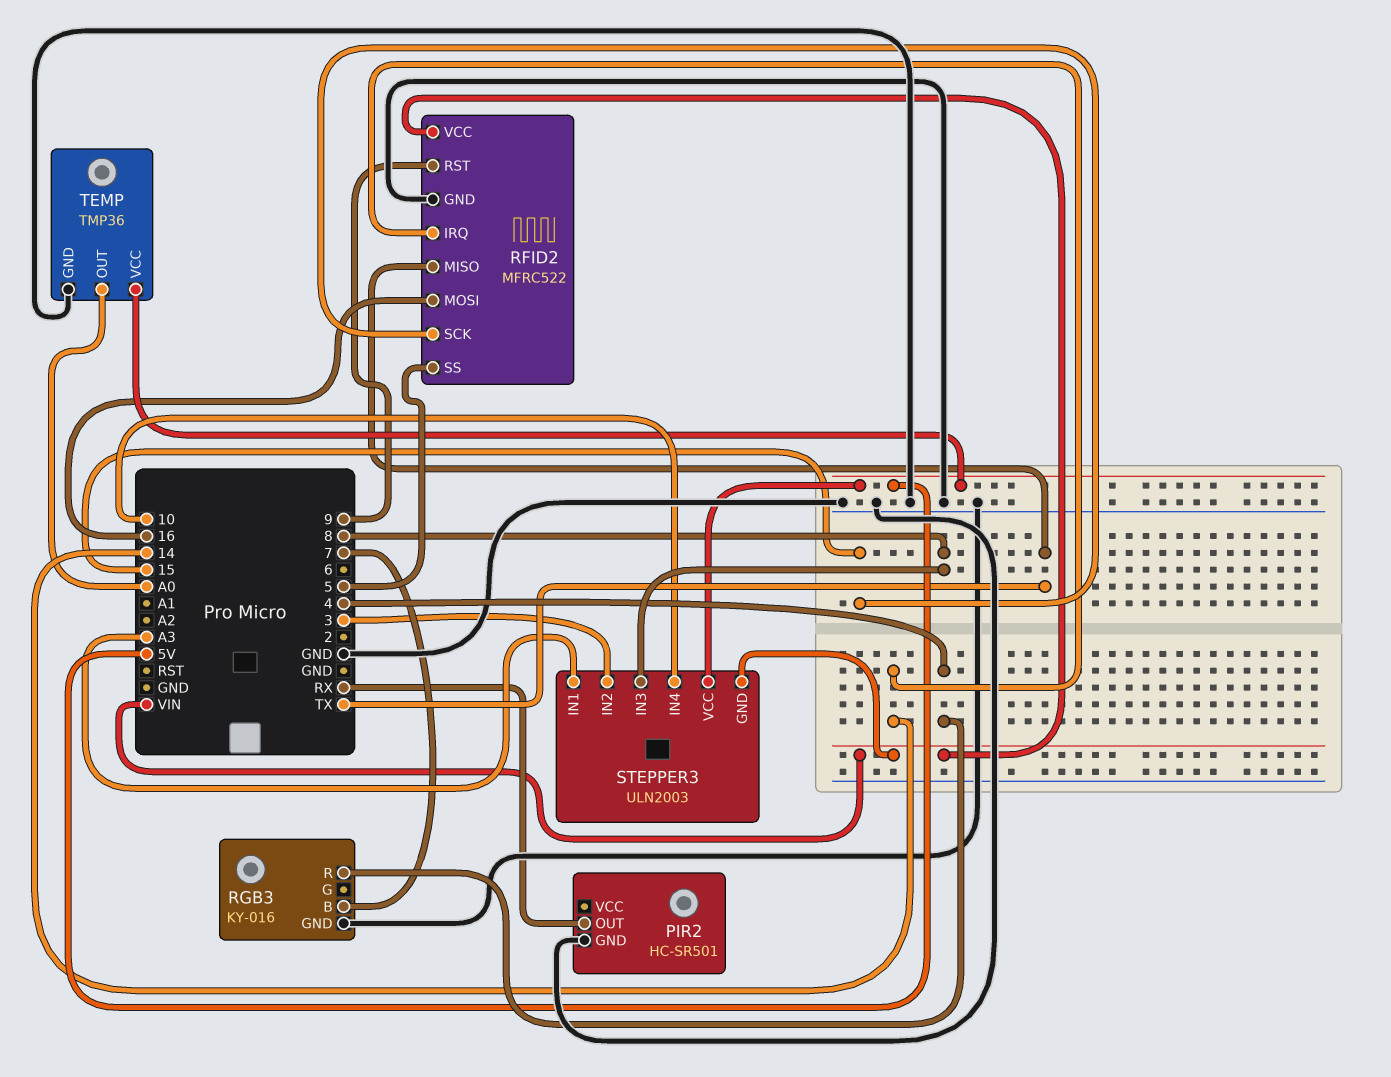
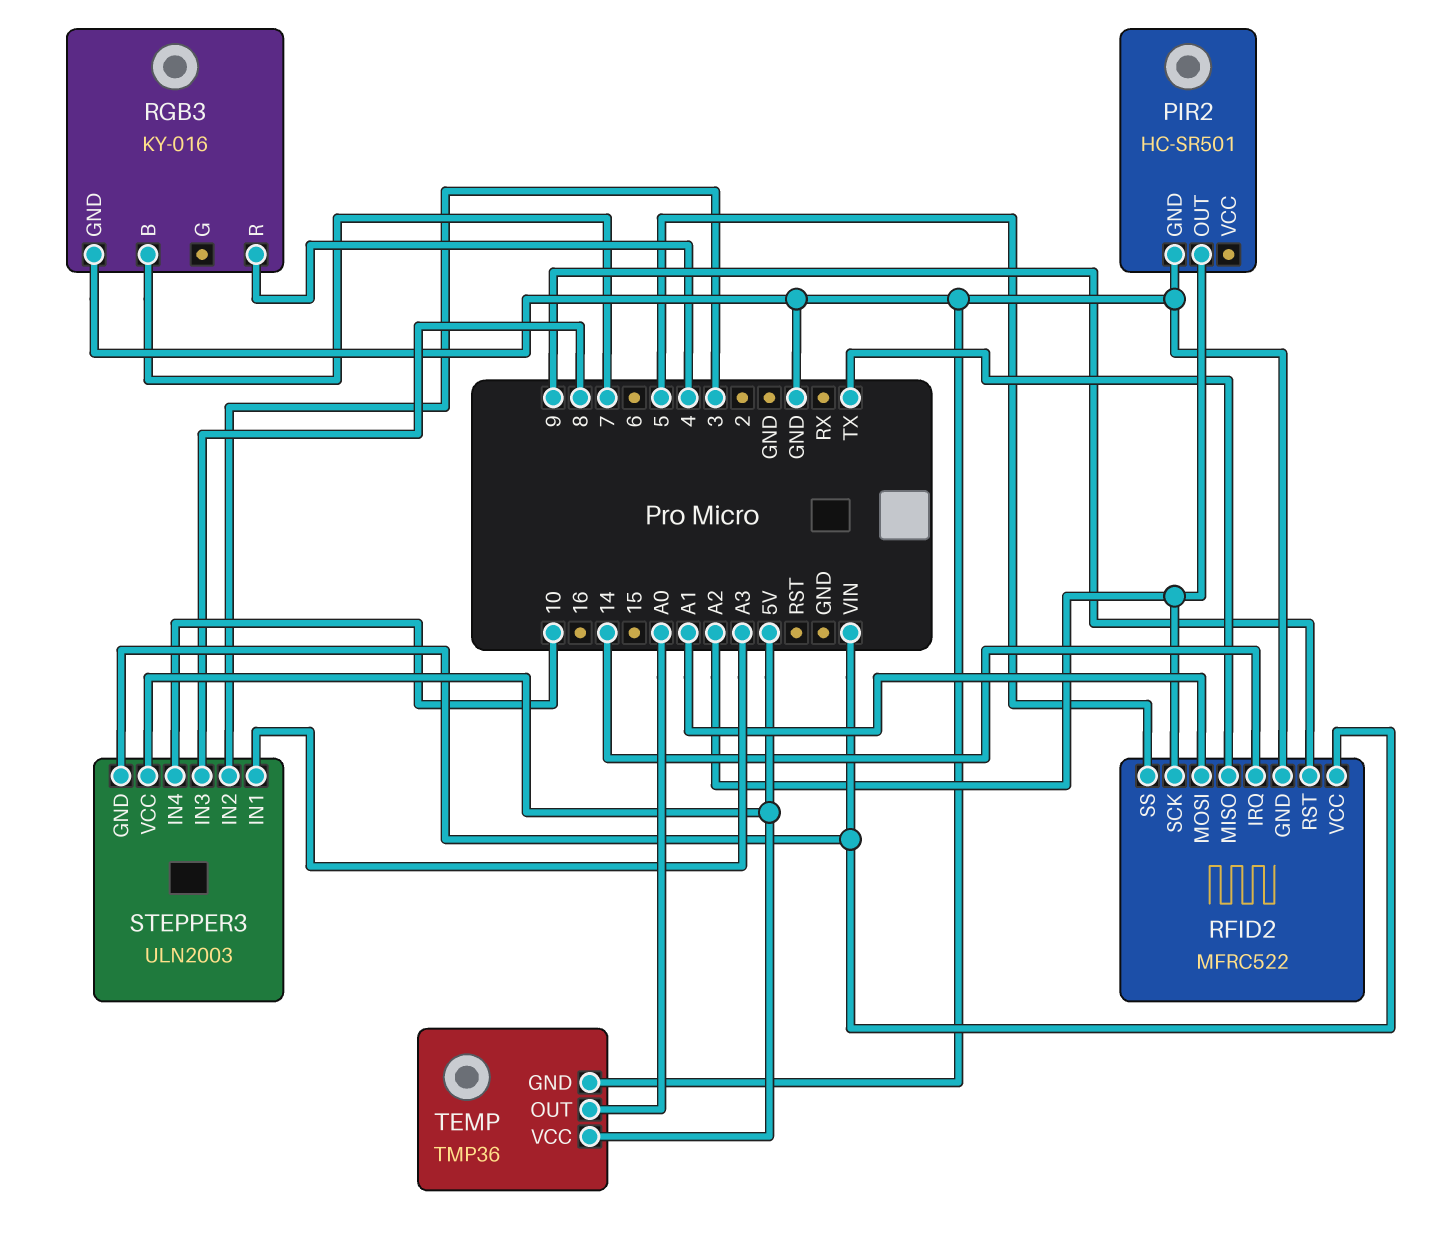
PIR2 pin OUT: RX -> A2
RFID2 pin MOSI: 16 -> A1
RFID2 pin SCK: 15 -> A2

